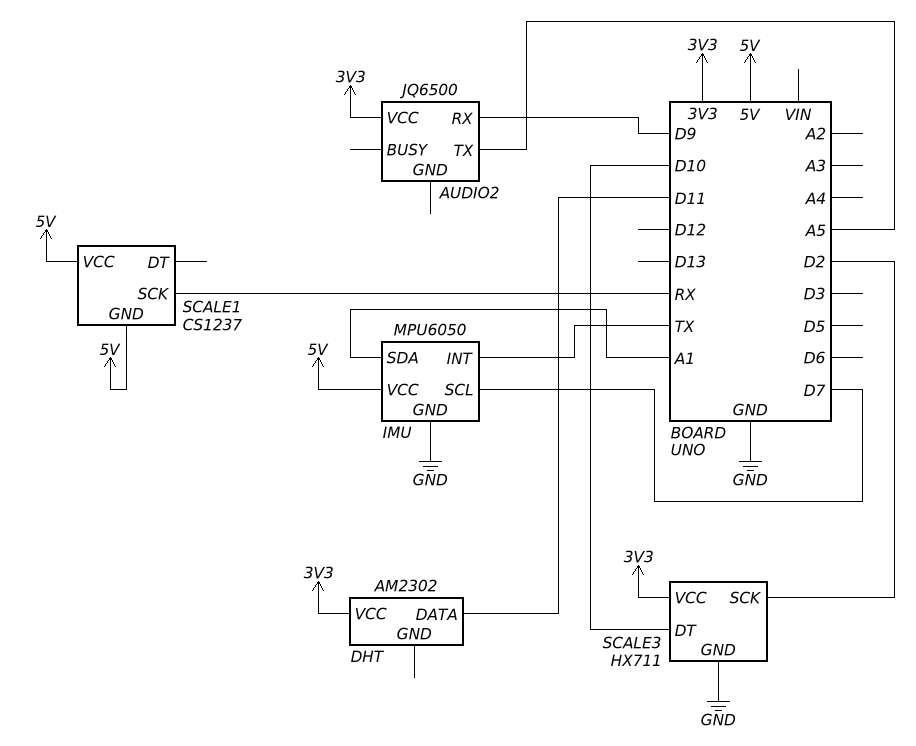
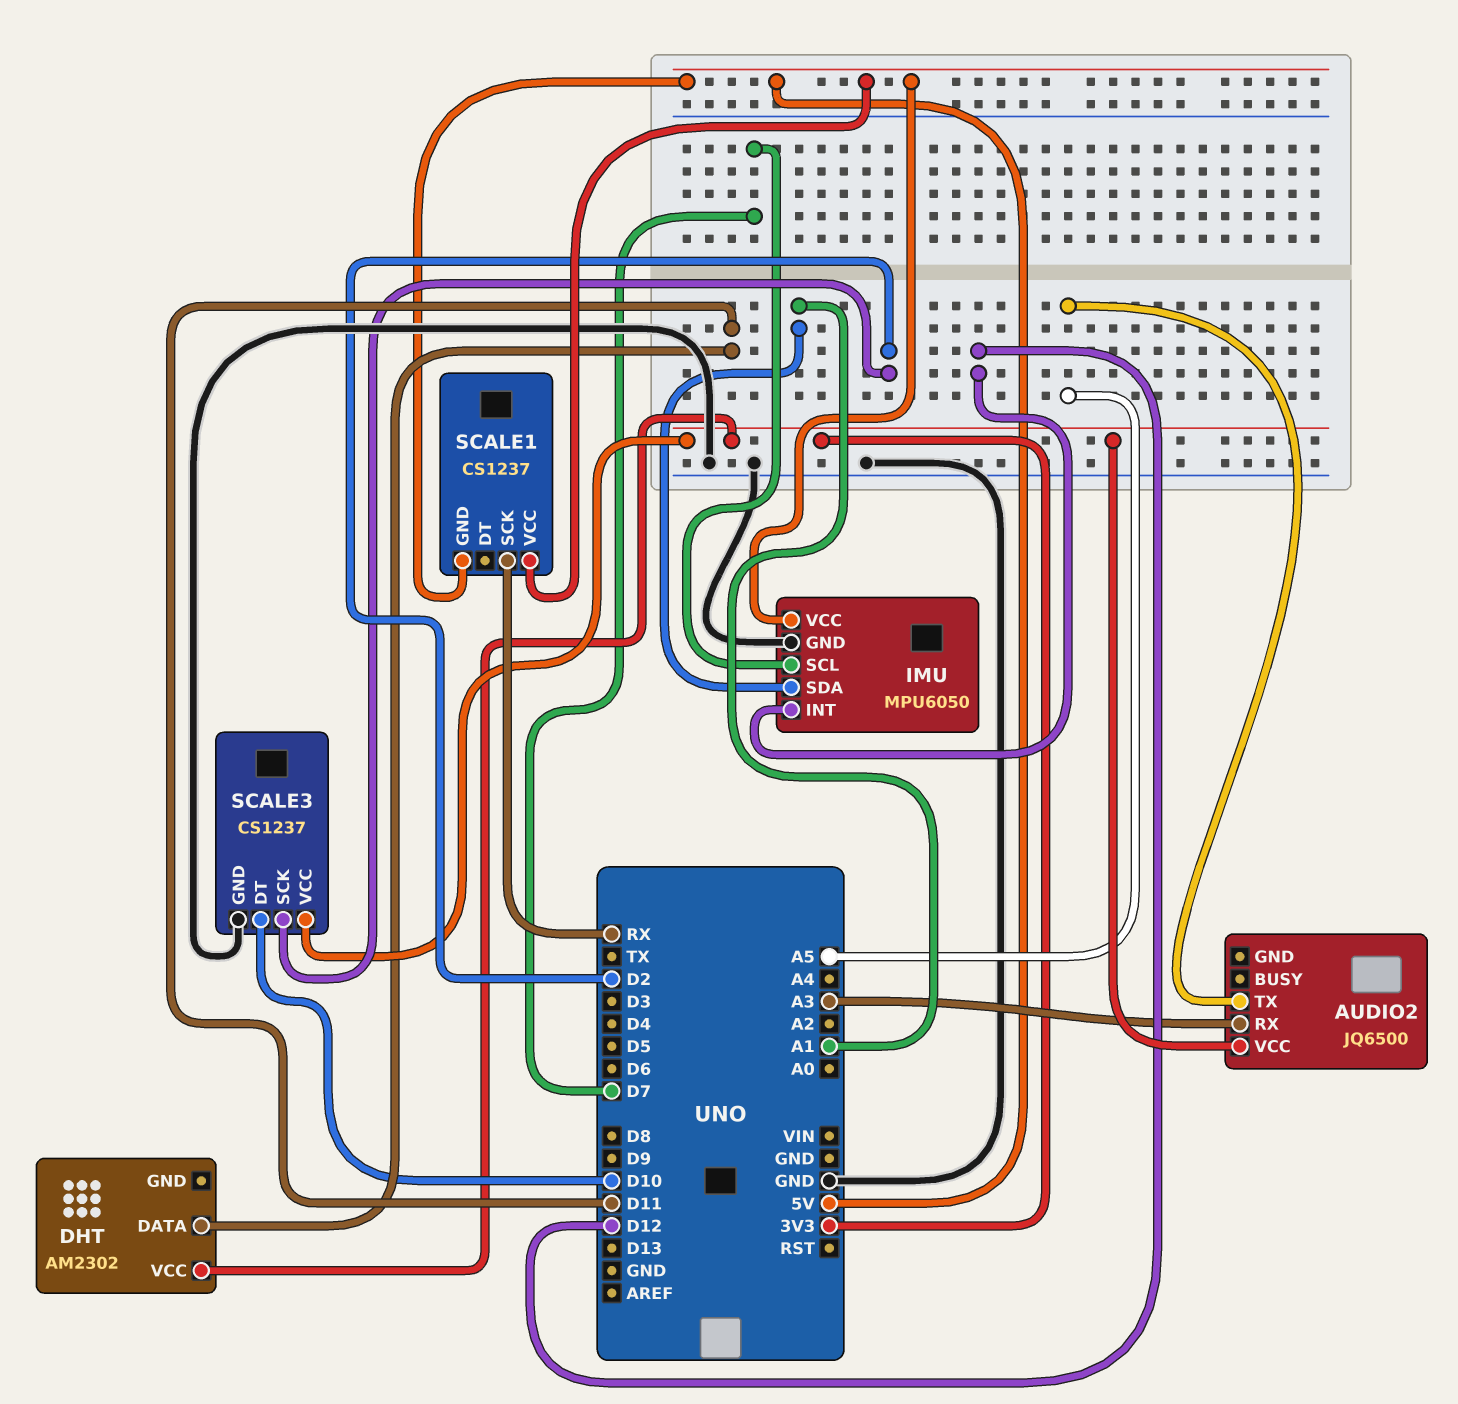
AUDIO2 pin RX: D9 -> A3
IMU pin INT: TX -> D12
SCALE3: HX711 -> CS1237

